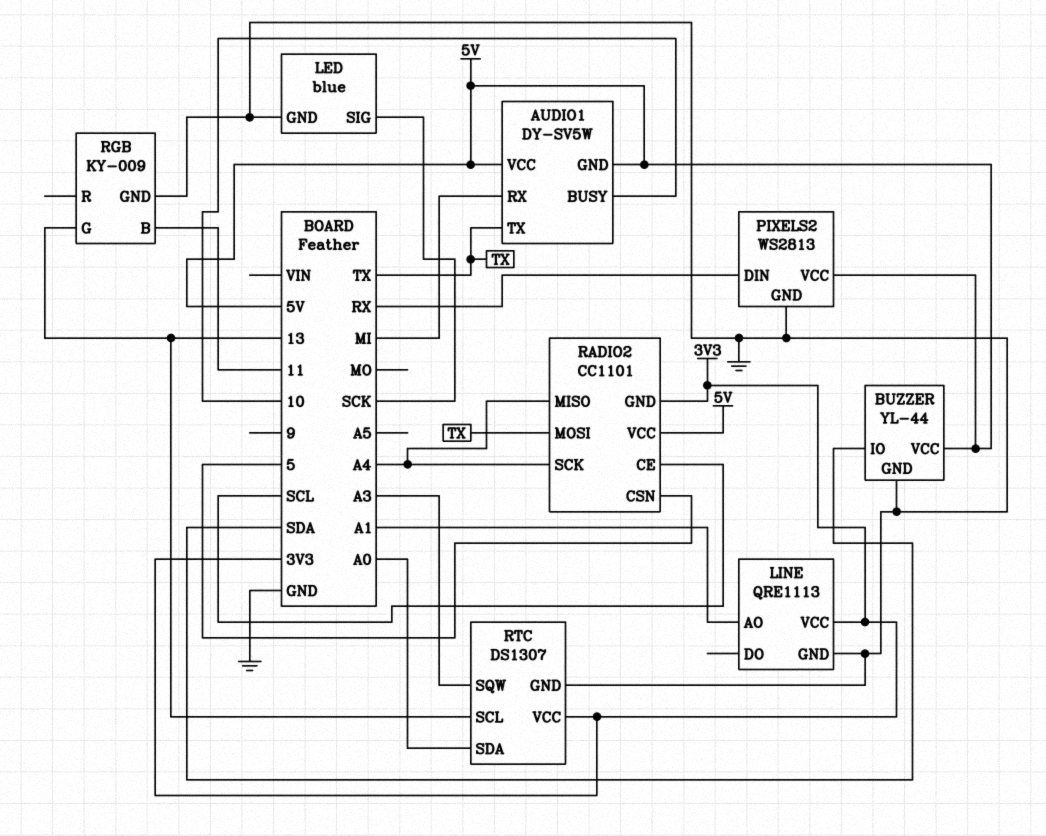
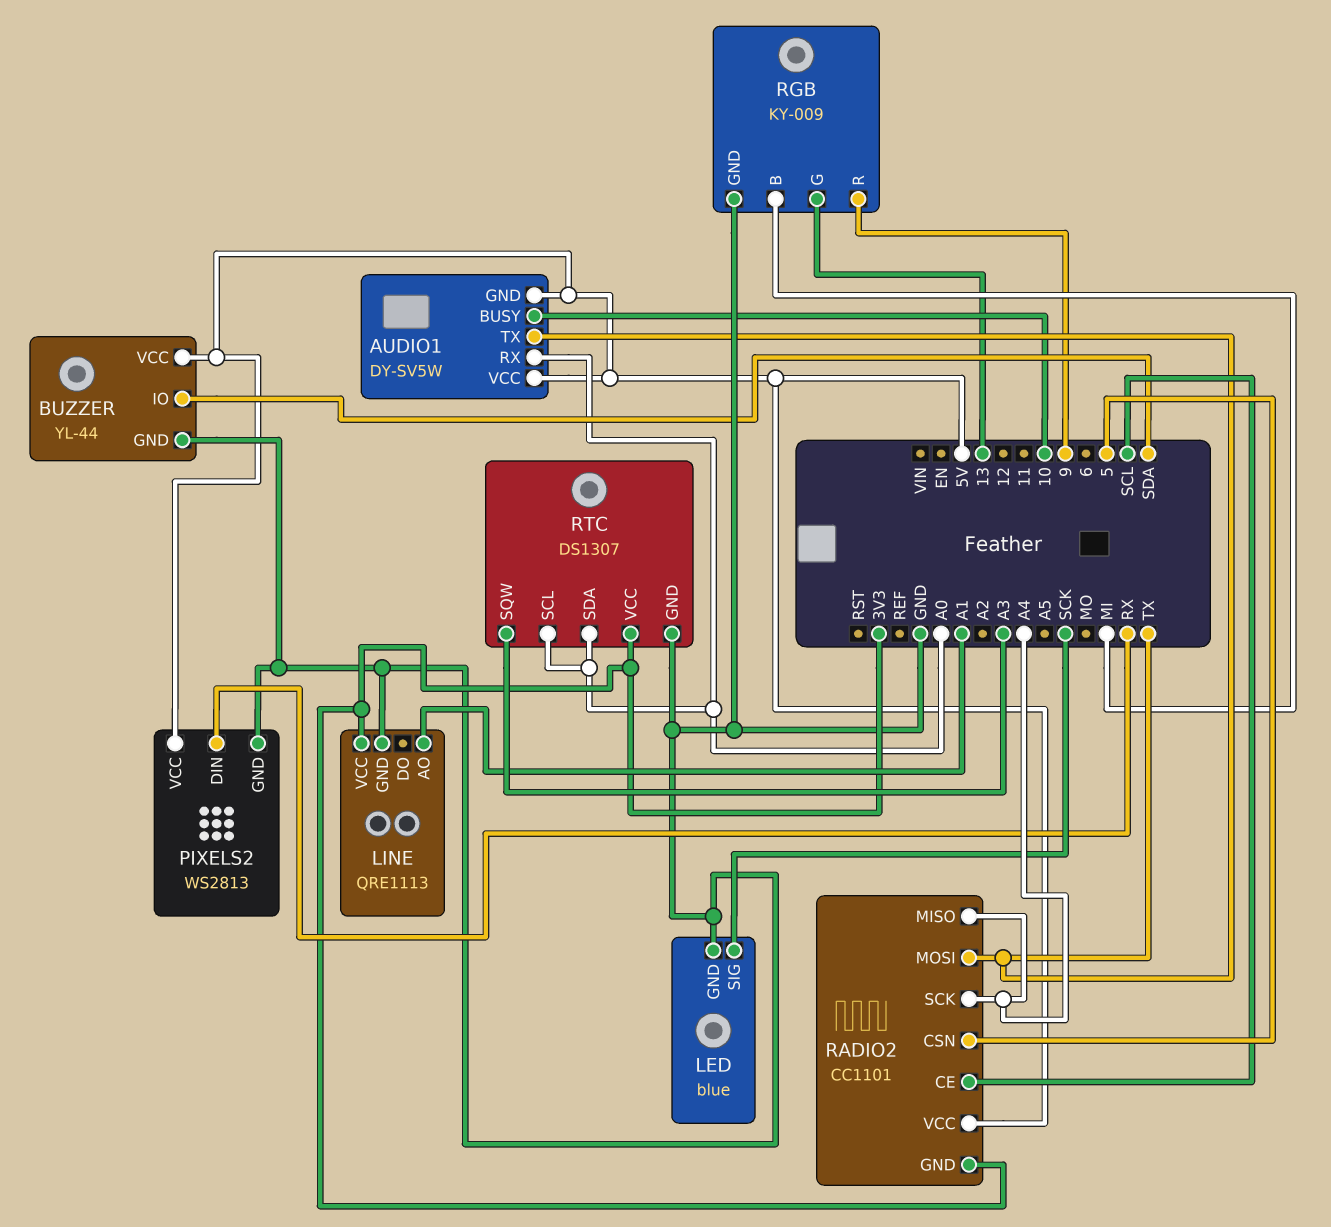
AUDIO1 pin RX: MI -> A0
RGB pin B: 11 -> MI
RGB pin R: none -> 9
RTC pin SCL: 13 -> A0

